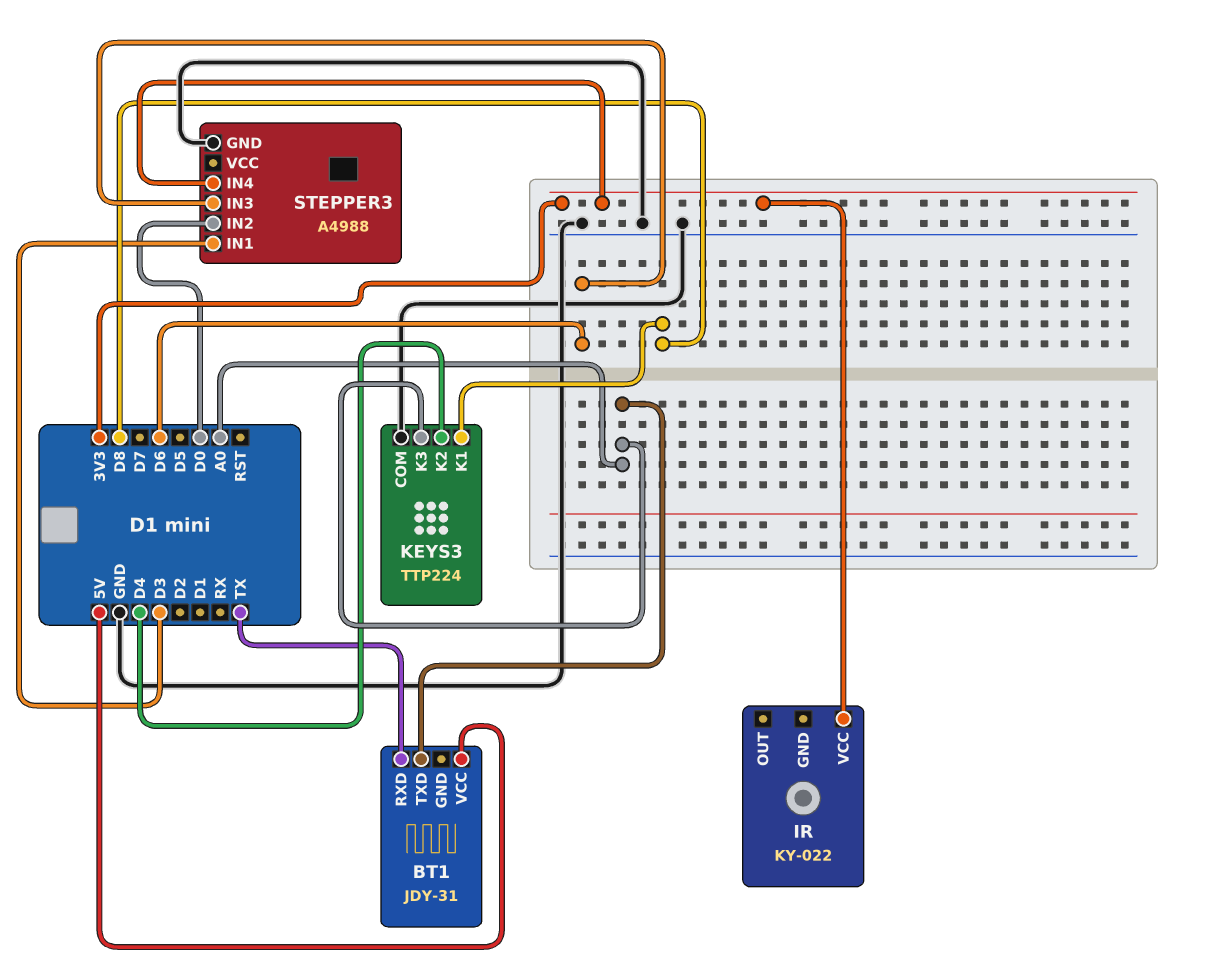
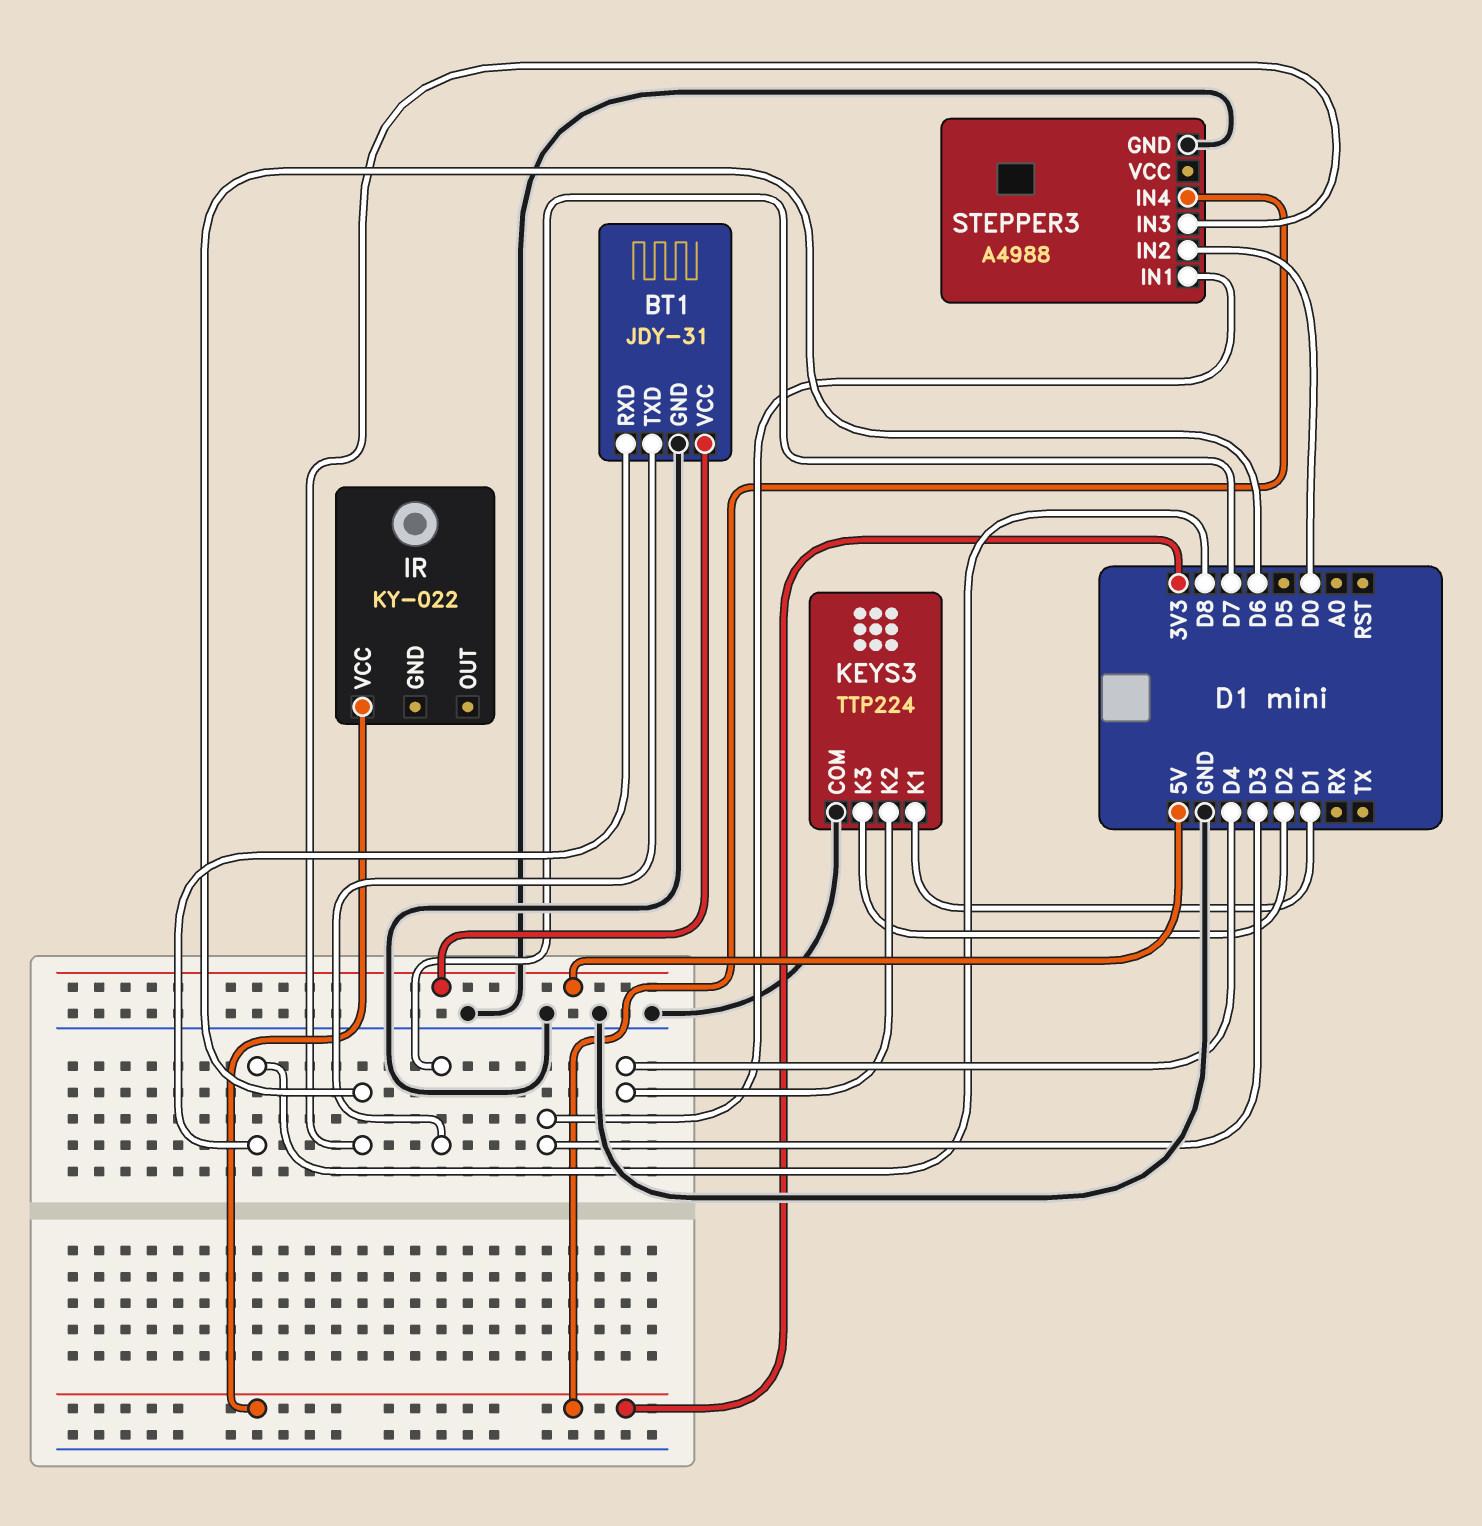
BT1 pin GND: none -> GND
BT1 pin RXD: TX -> D8
BT1 pin TXD: A0 -> D7
KEYS3 pin K1: D8 -> D1
KEYS3 pin K3: A0 -> D2

